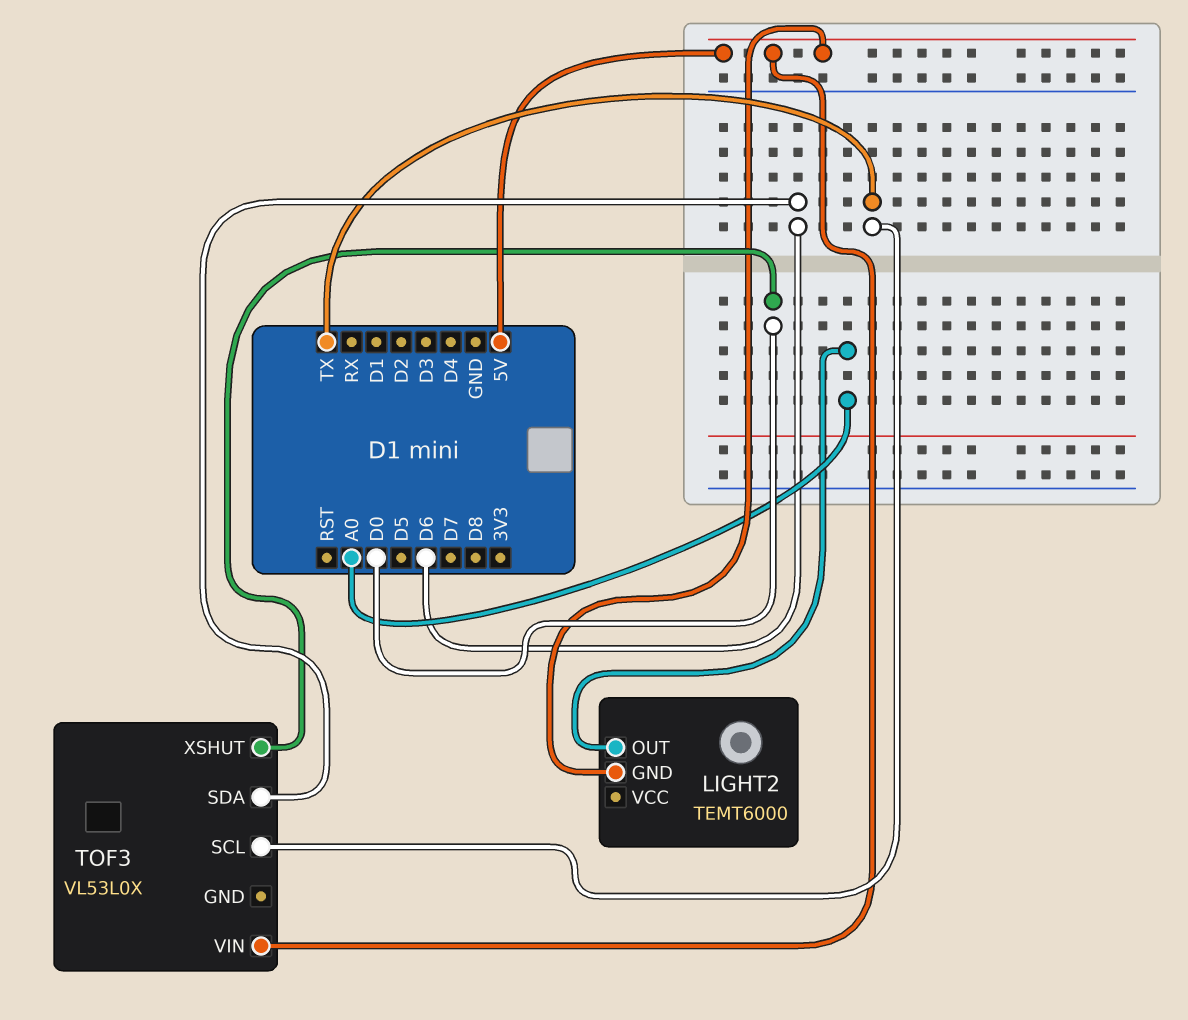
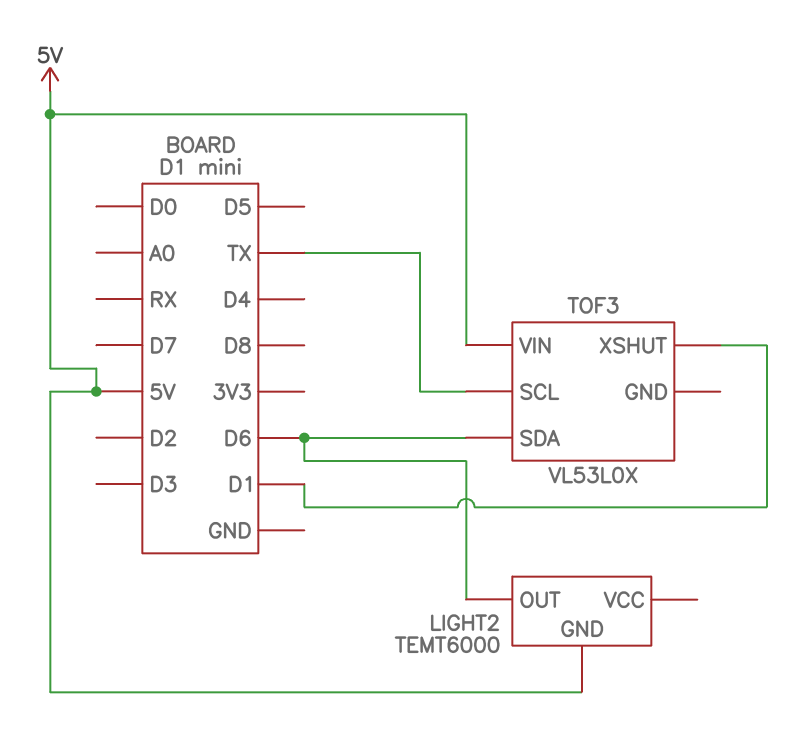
LIGHT2 pin OUT: A0 -> D6
TOF3 pin XSHUT: D0 -> D1

